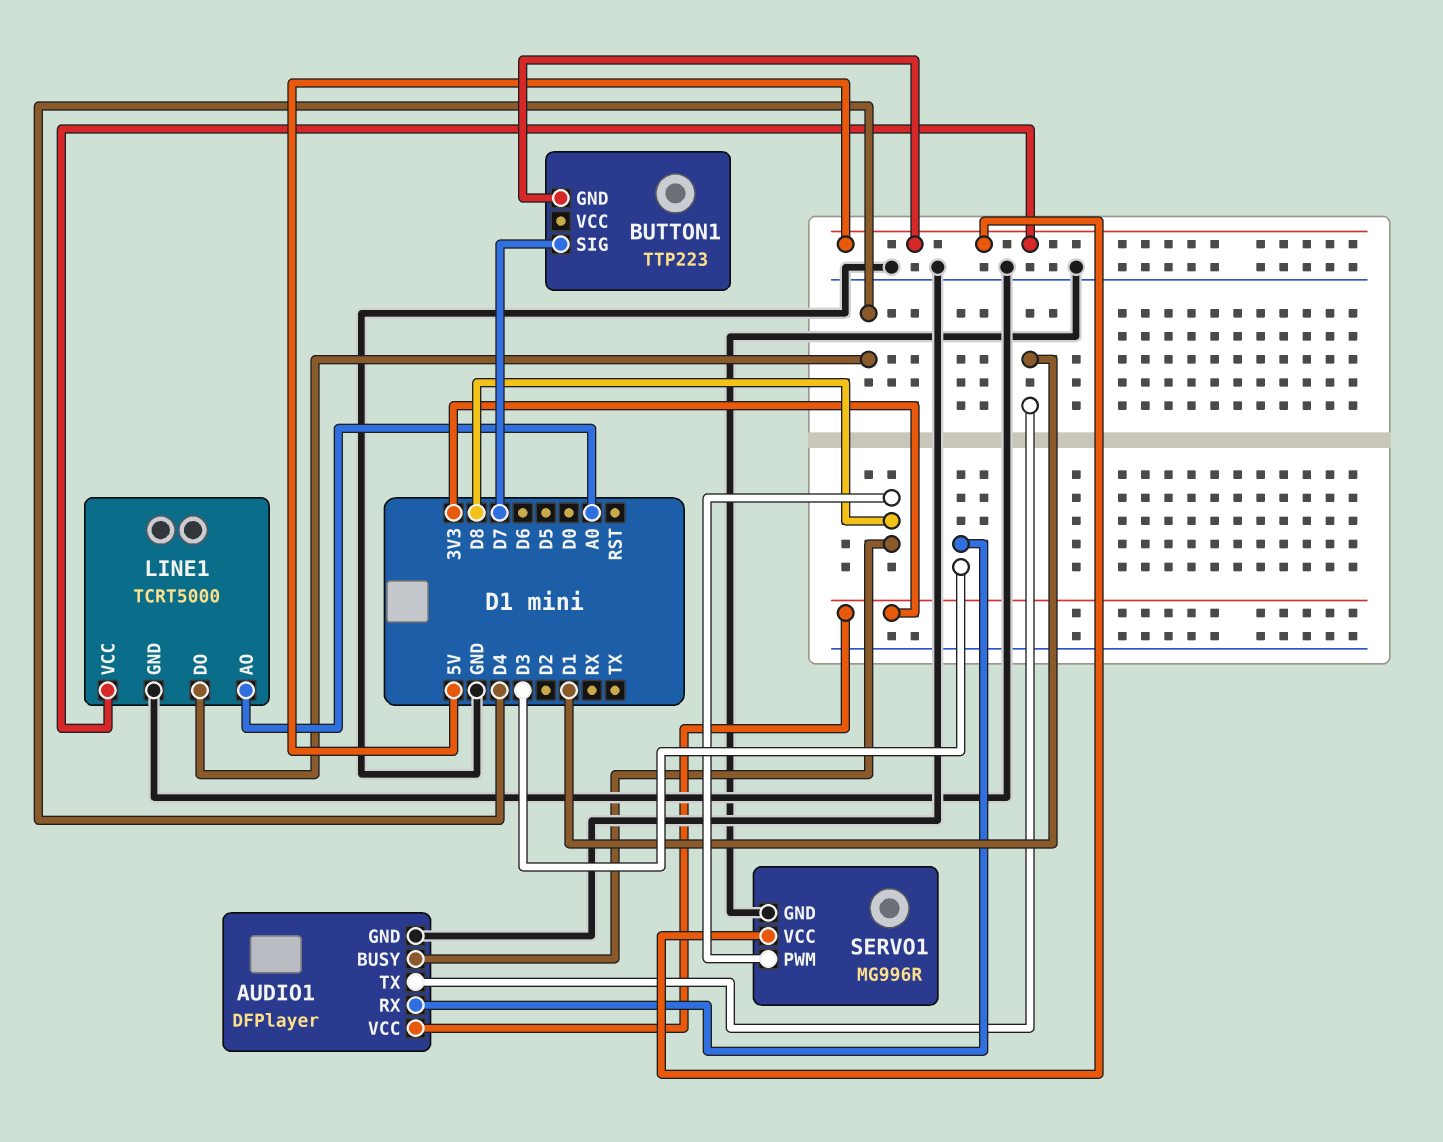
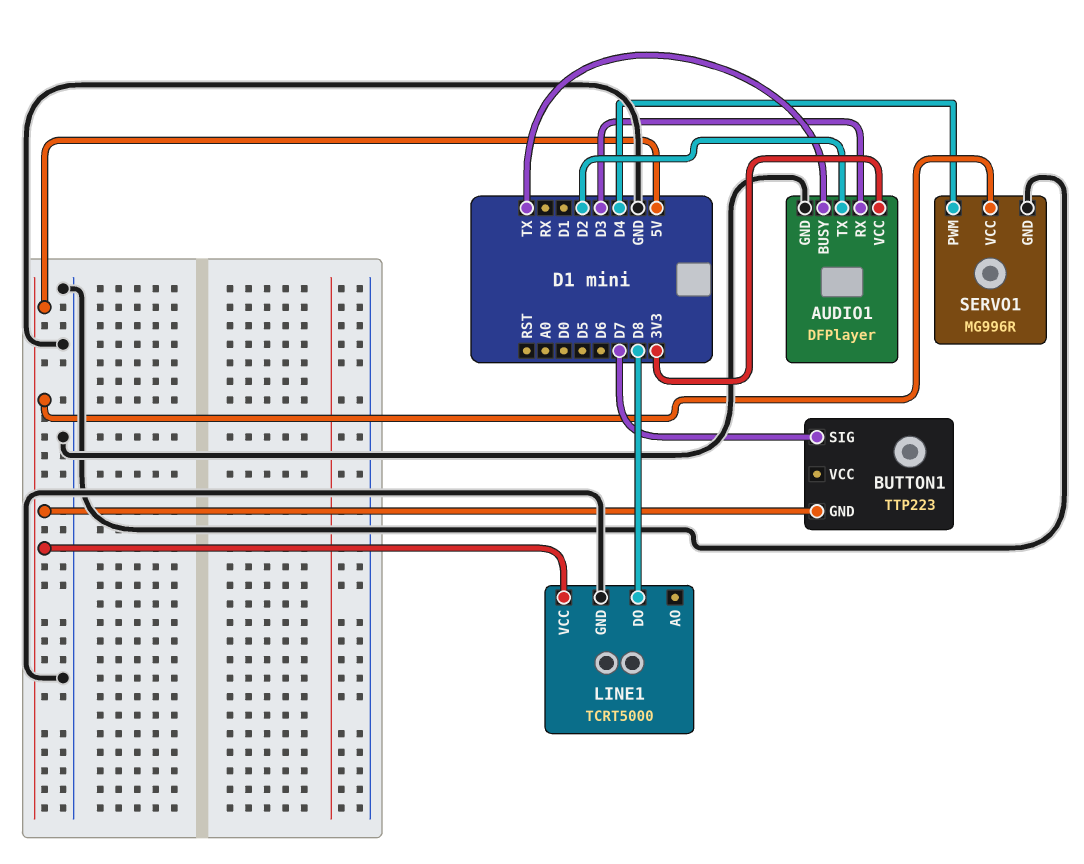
AUDIO1 pin BUSY: D8 -> TX
AUDIO1 pin TX: D1 -> D2
LINE1 pin AO: A0 -> none
LINE1 pin DO: D4 -> D8
SERVO1 pin PWM: D8 -> D4

